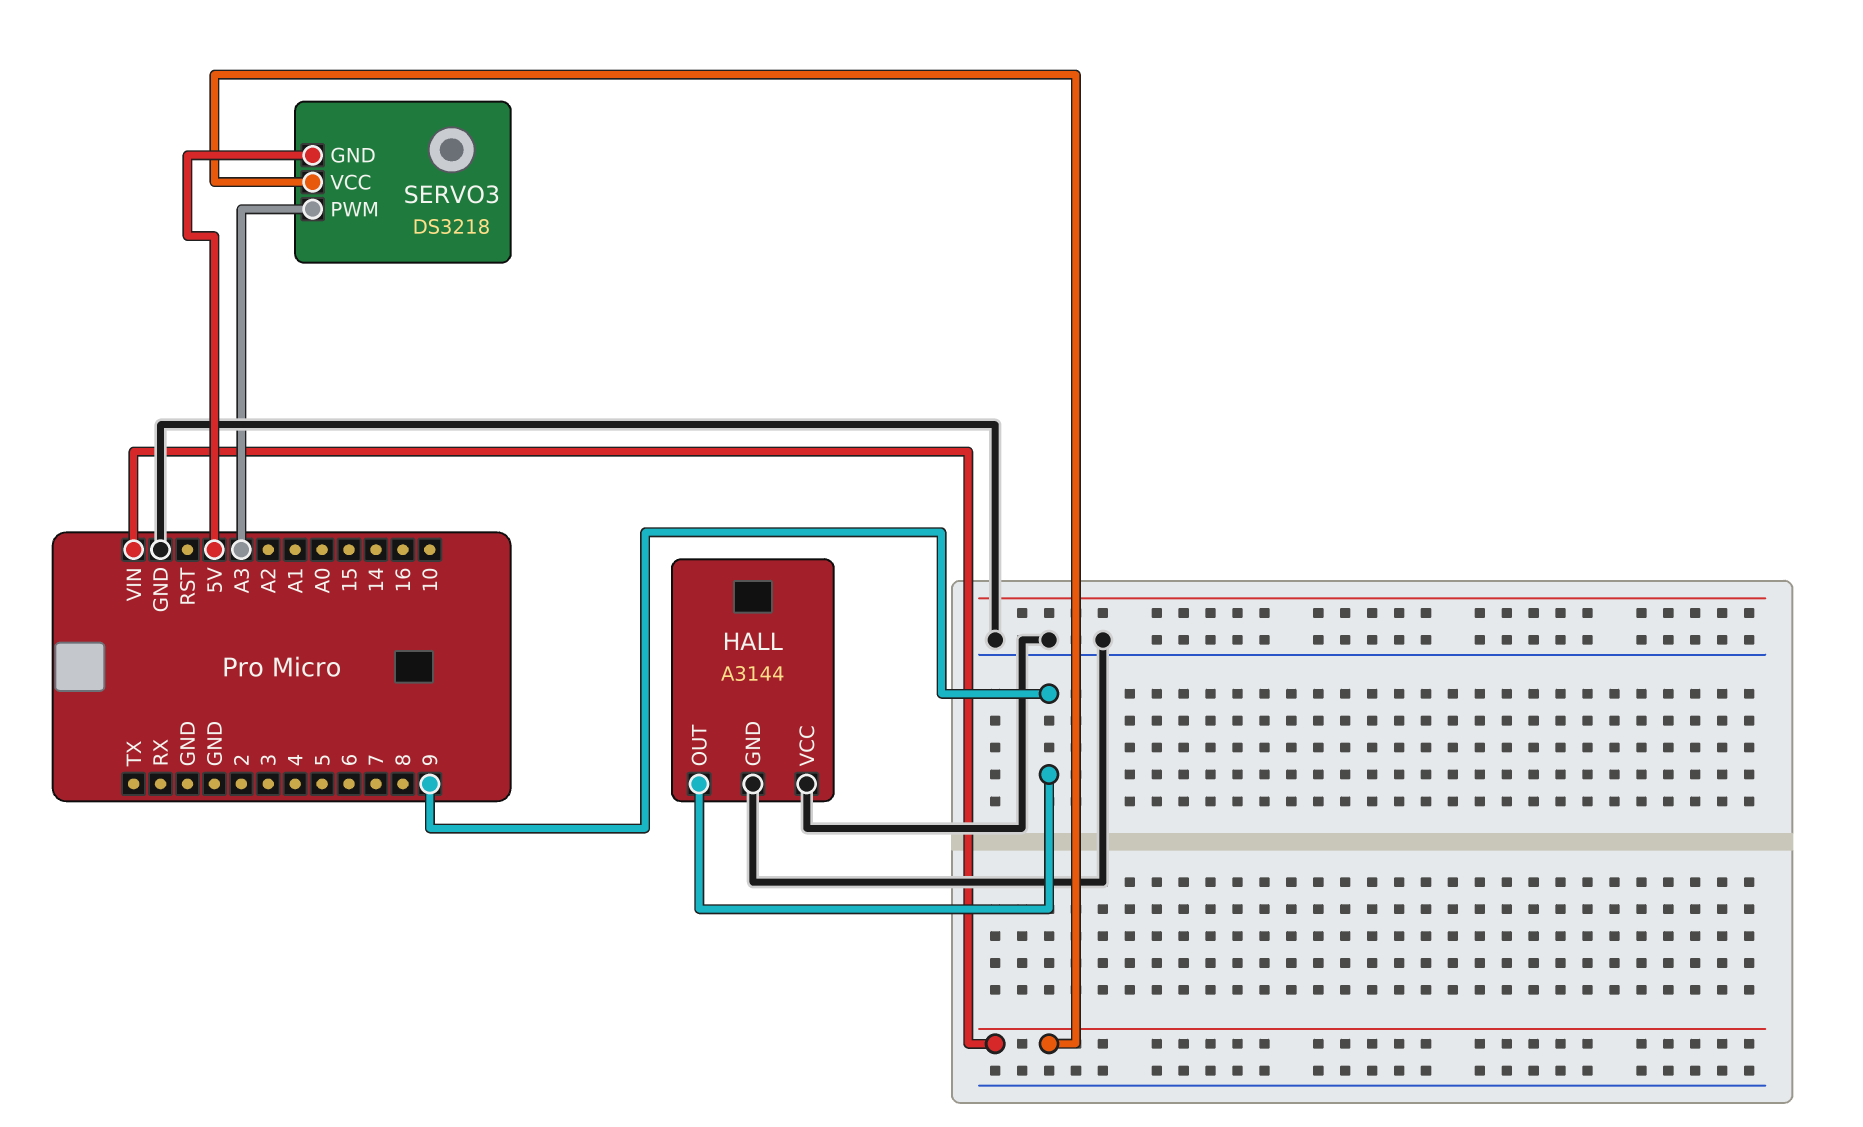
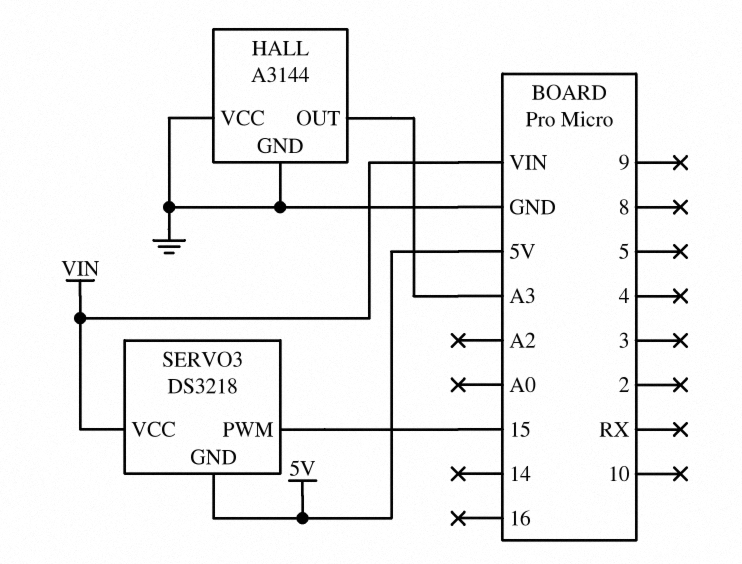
HALL pin OUT: 9 -> A3
SERVO3 pin PWM: A3 -> 15

